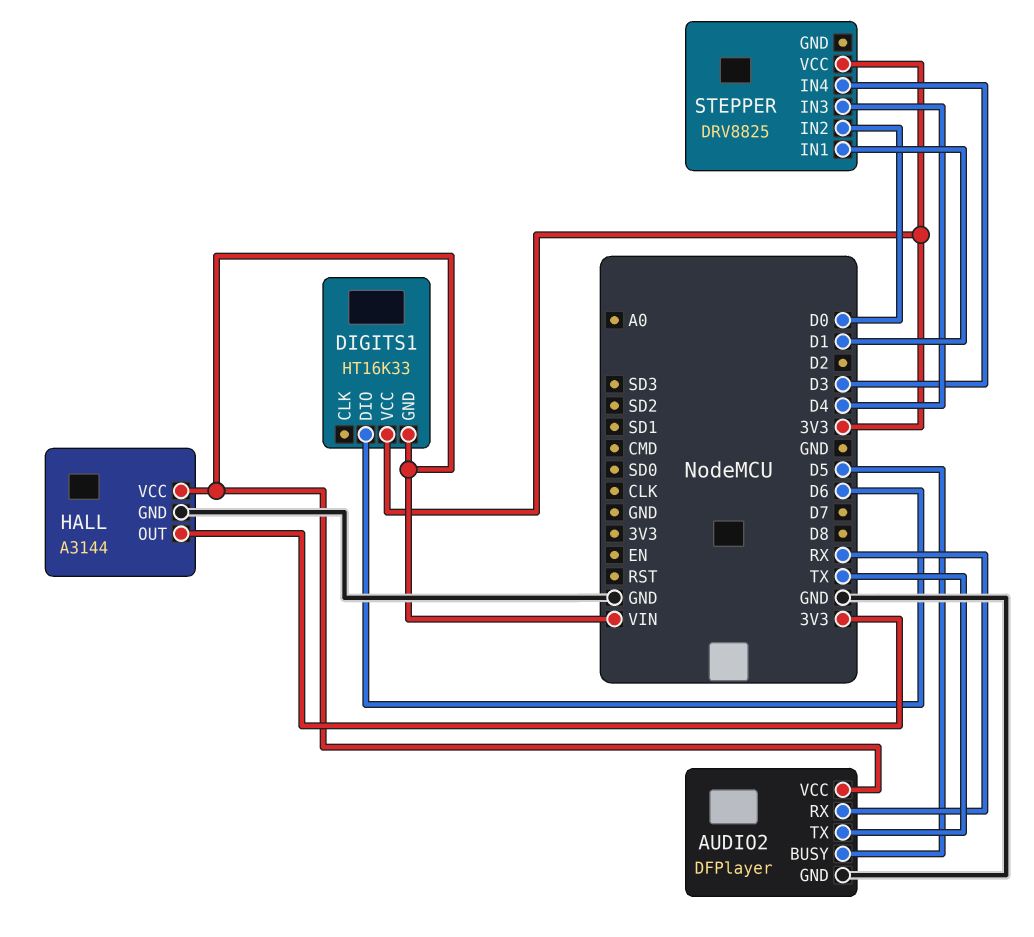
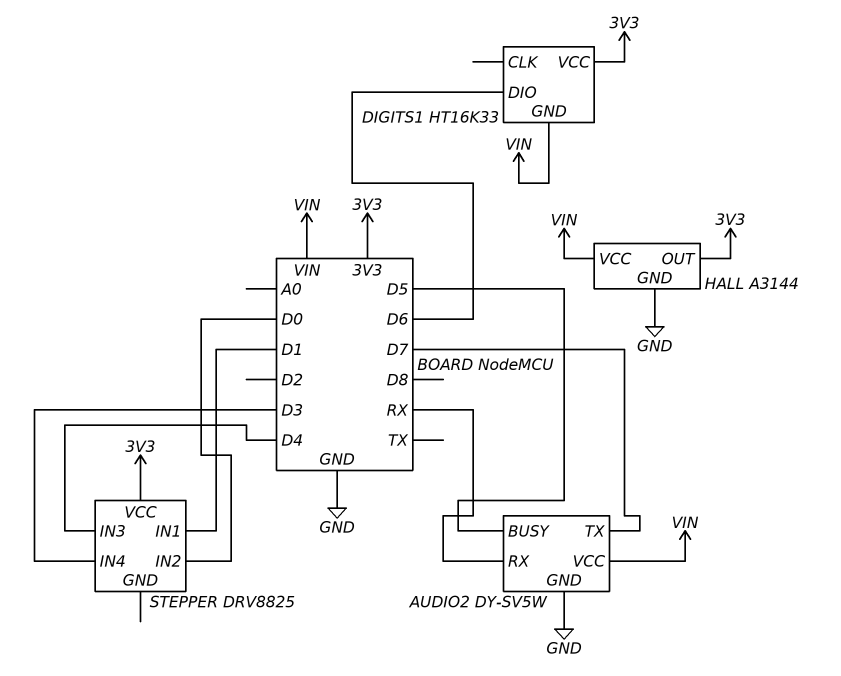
AUDIO2: DFPlayer -> DY-SV5W
AUDIO2 pin TX: TX -> D7

